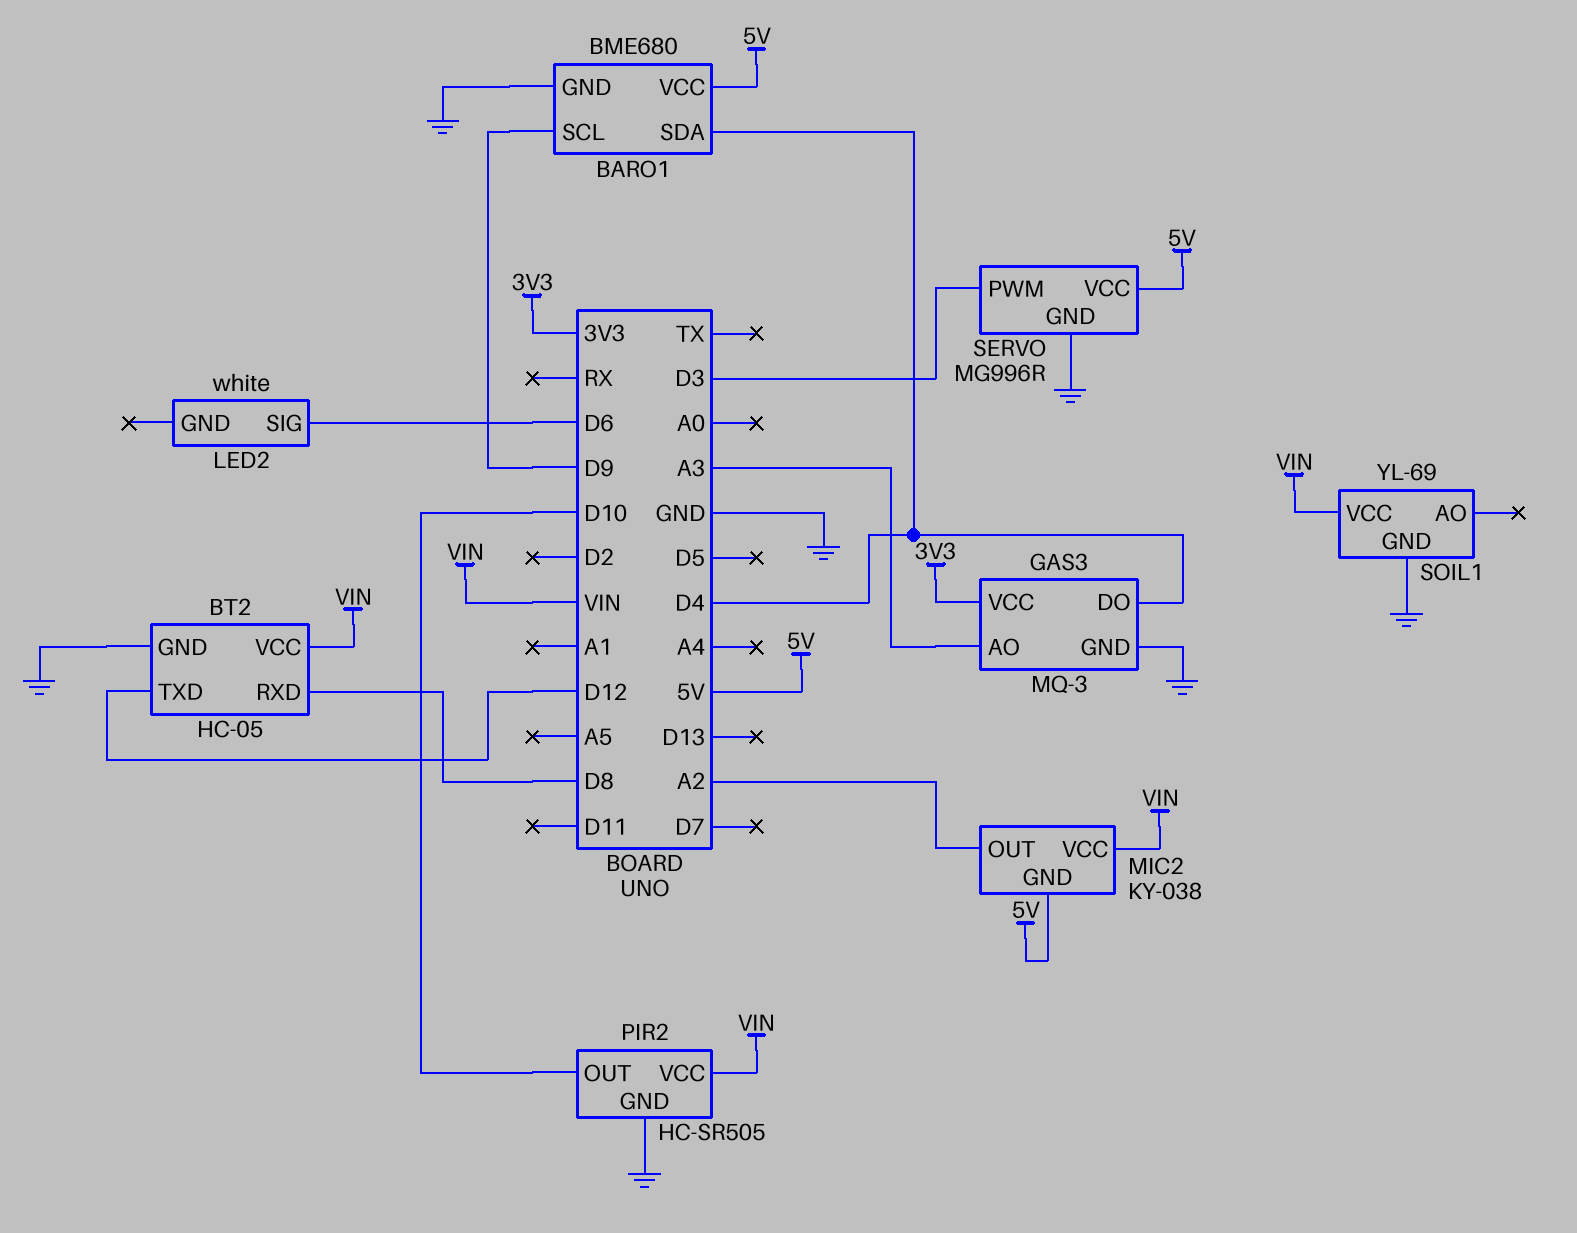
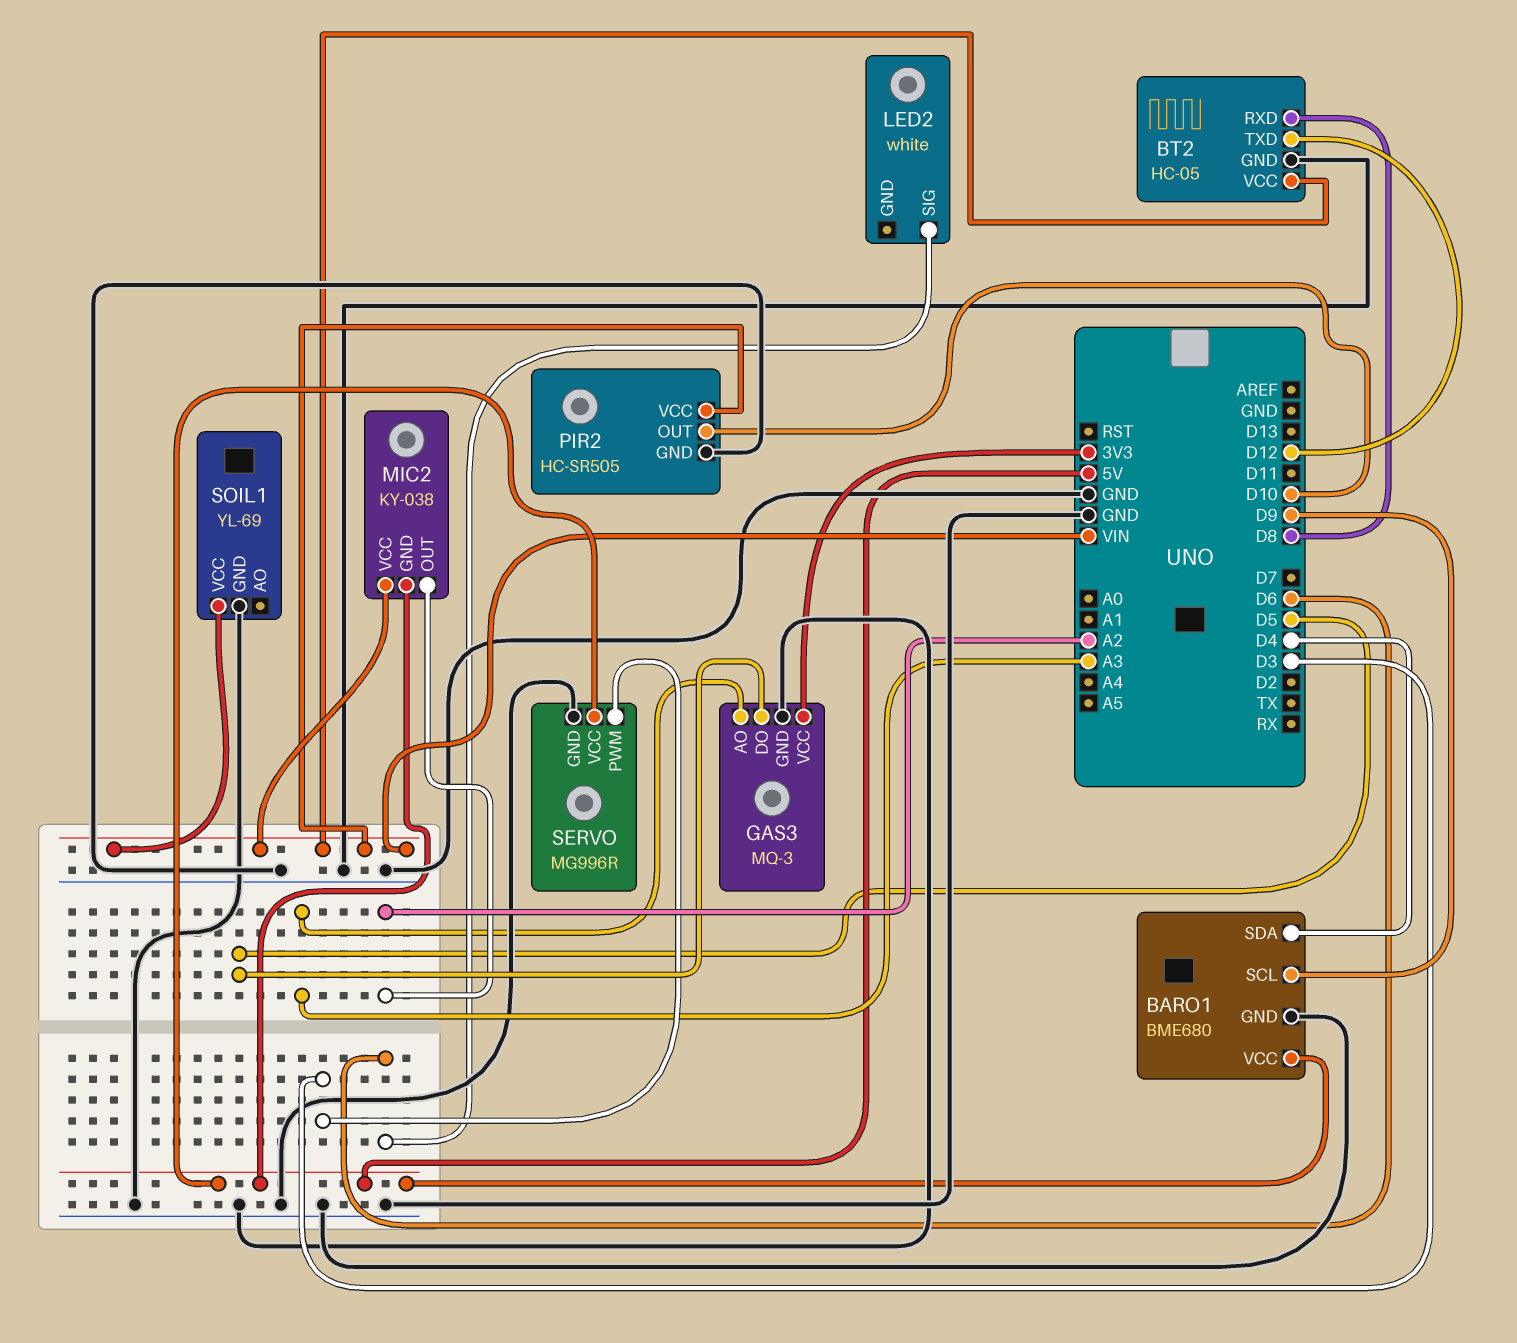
GAS3 pin DO: D4 -> D5

